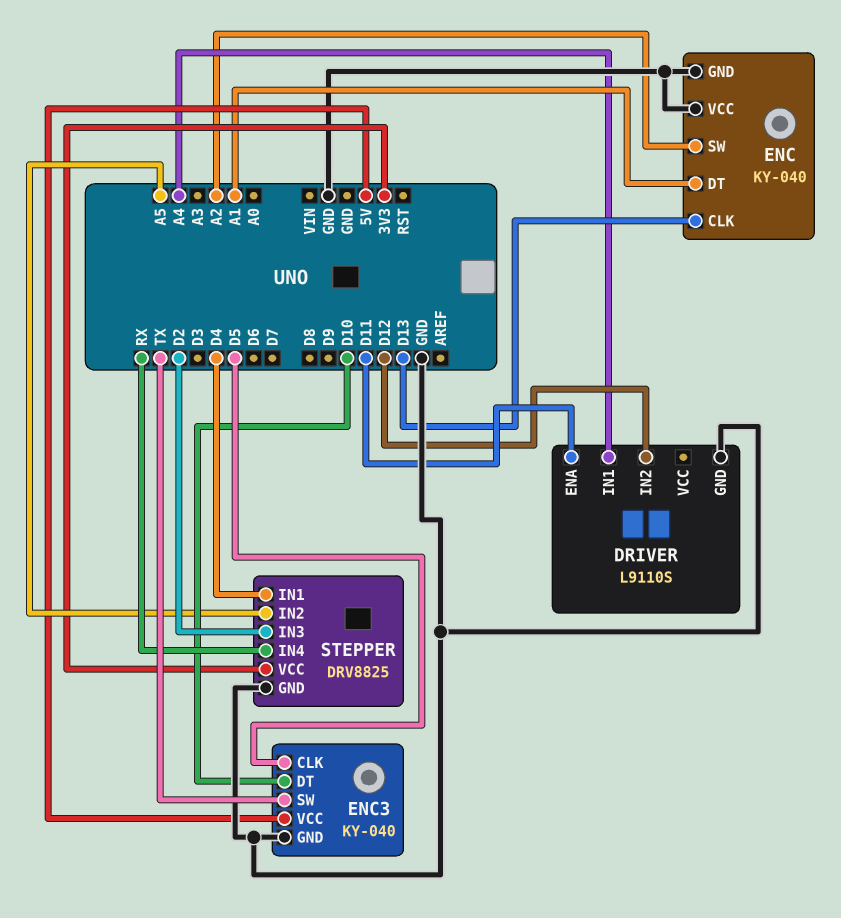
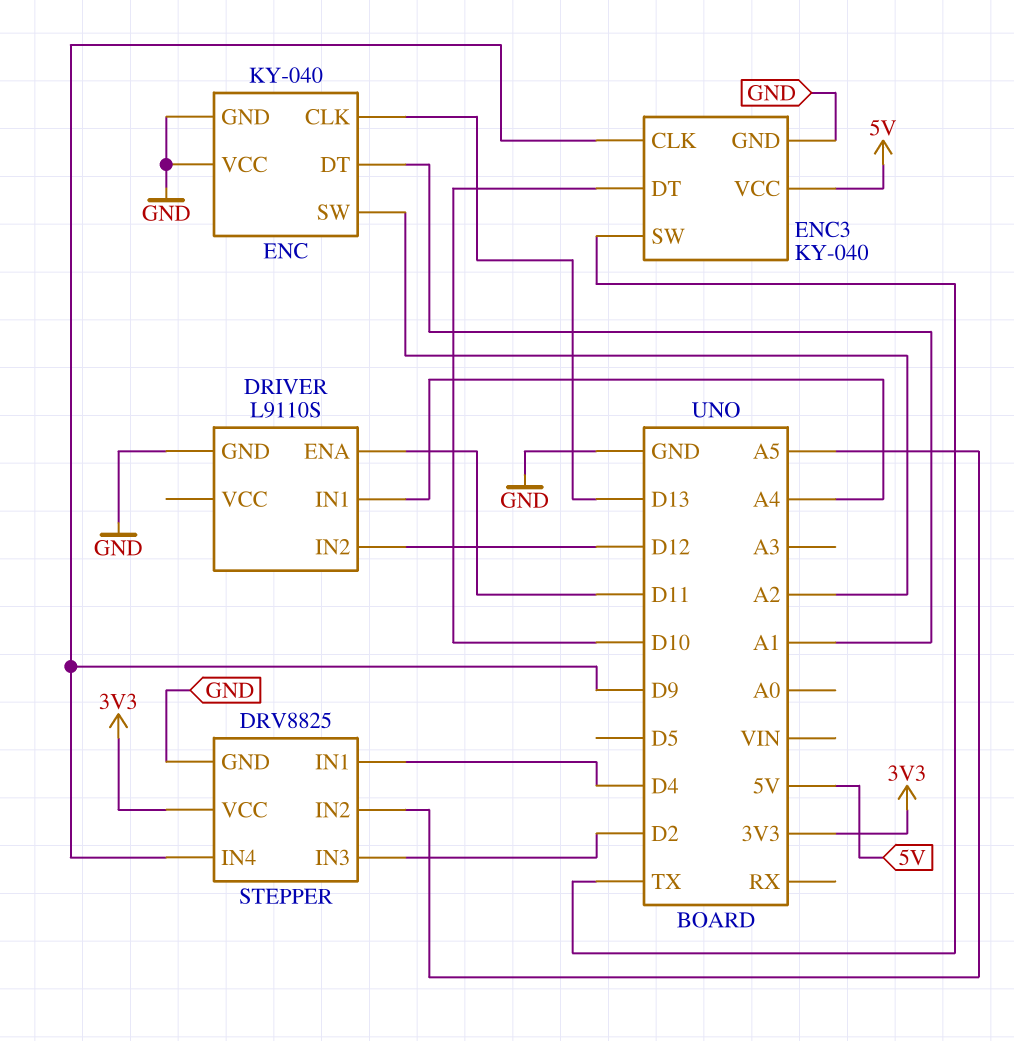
ENC3 pin CLK: D5 -> D9
STEPPER pin IN4: RX -> D9

